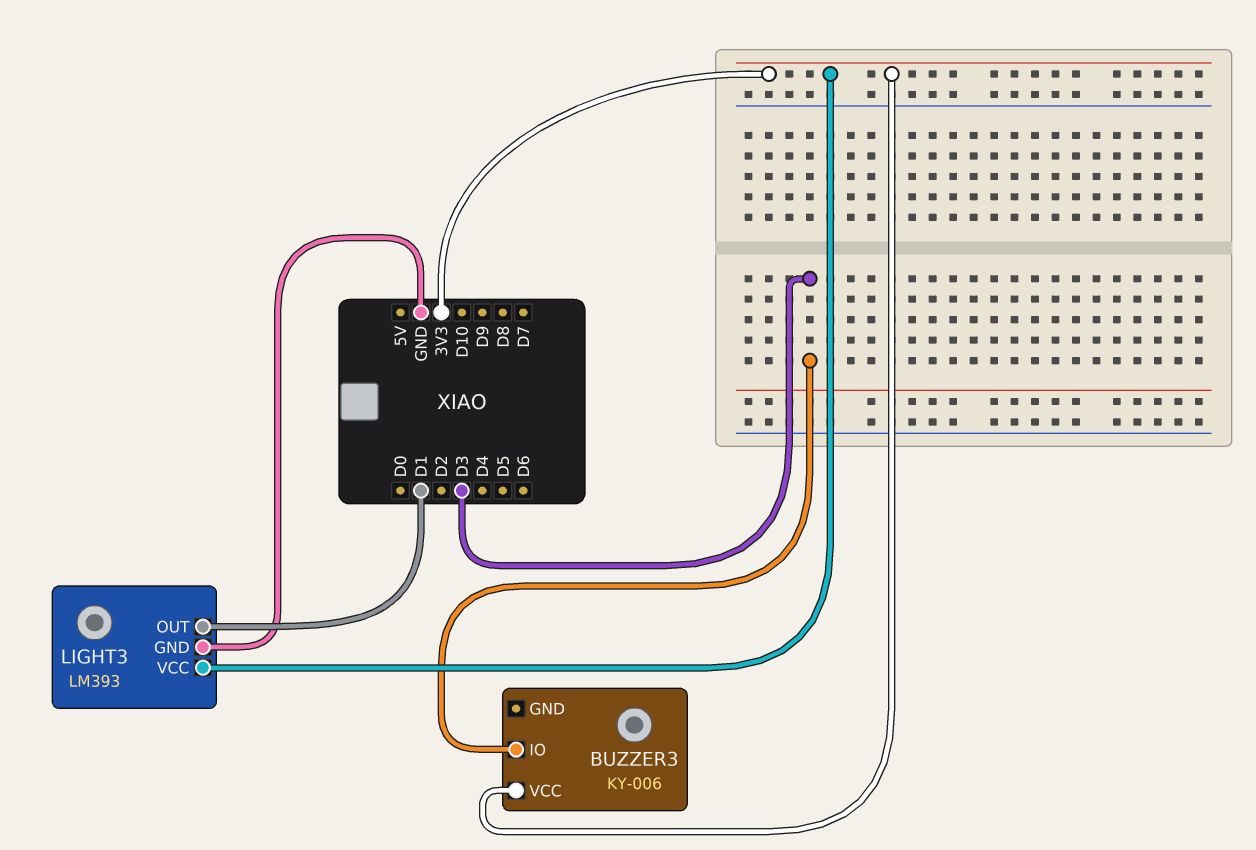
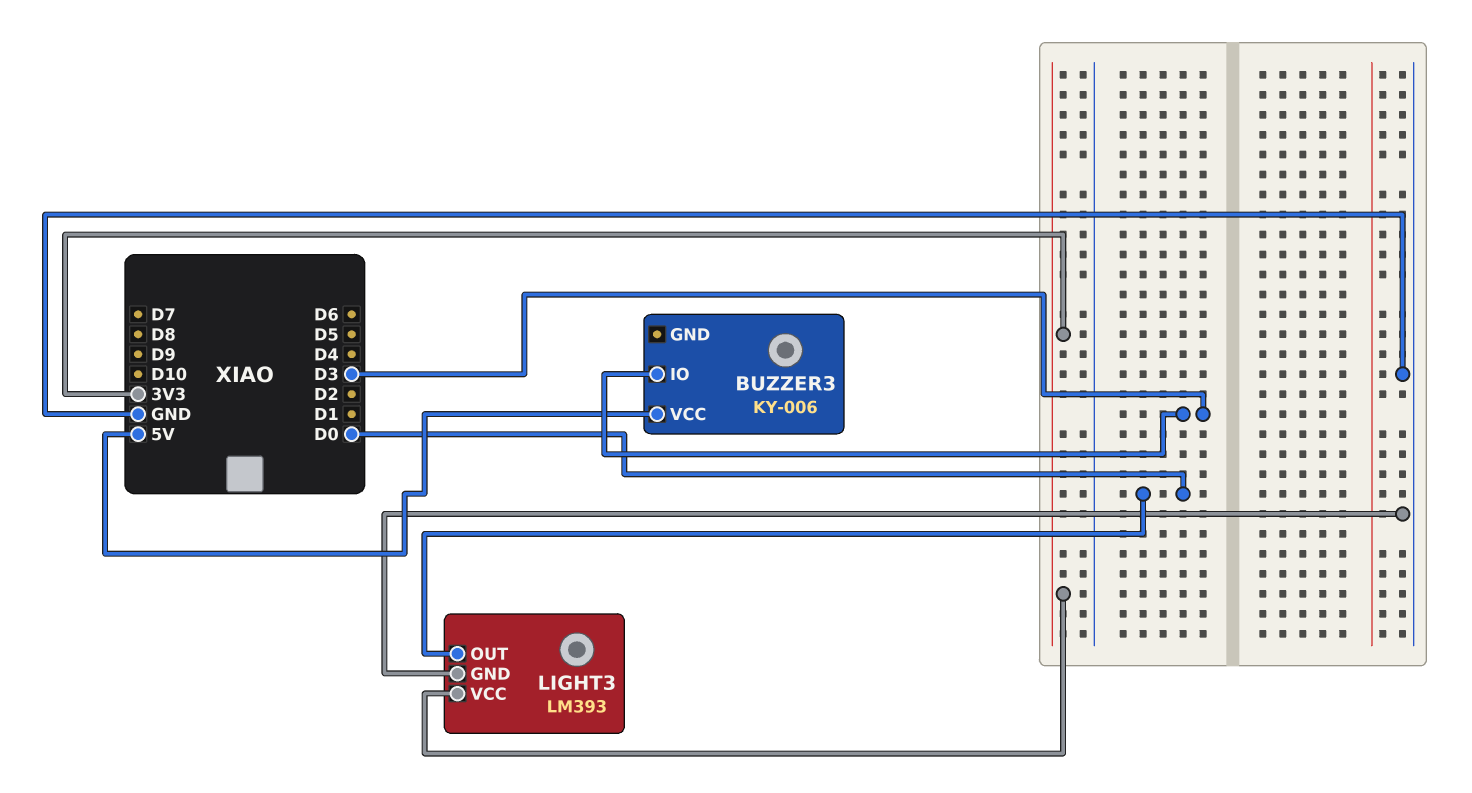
BUZZER3 pin VCC: 3V3 -> 5V
LIGHT3 pin OUT: D1 -> D0

